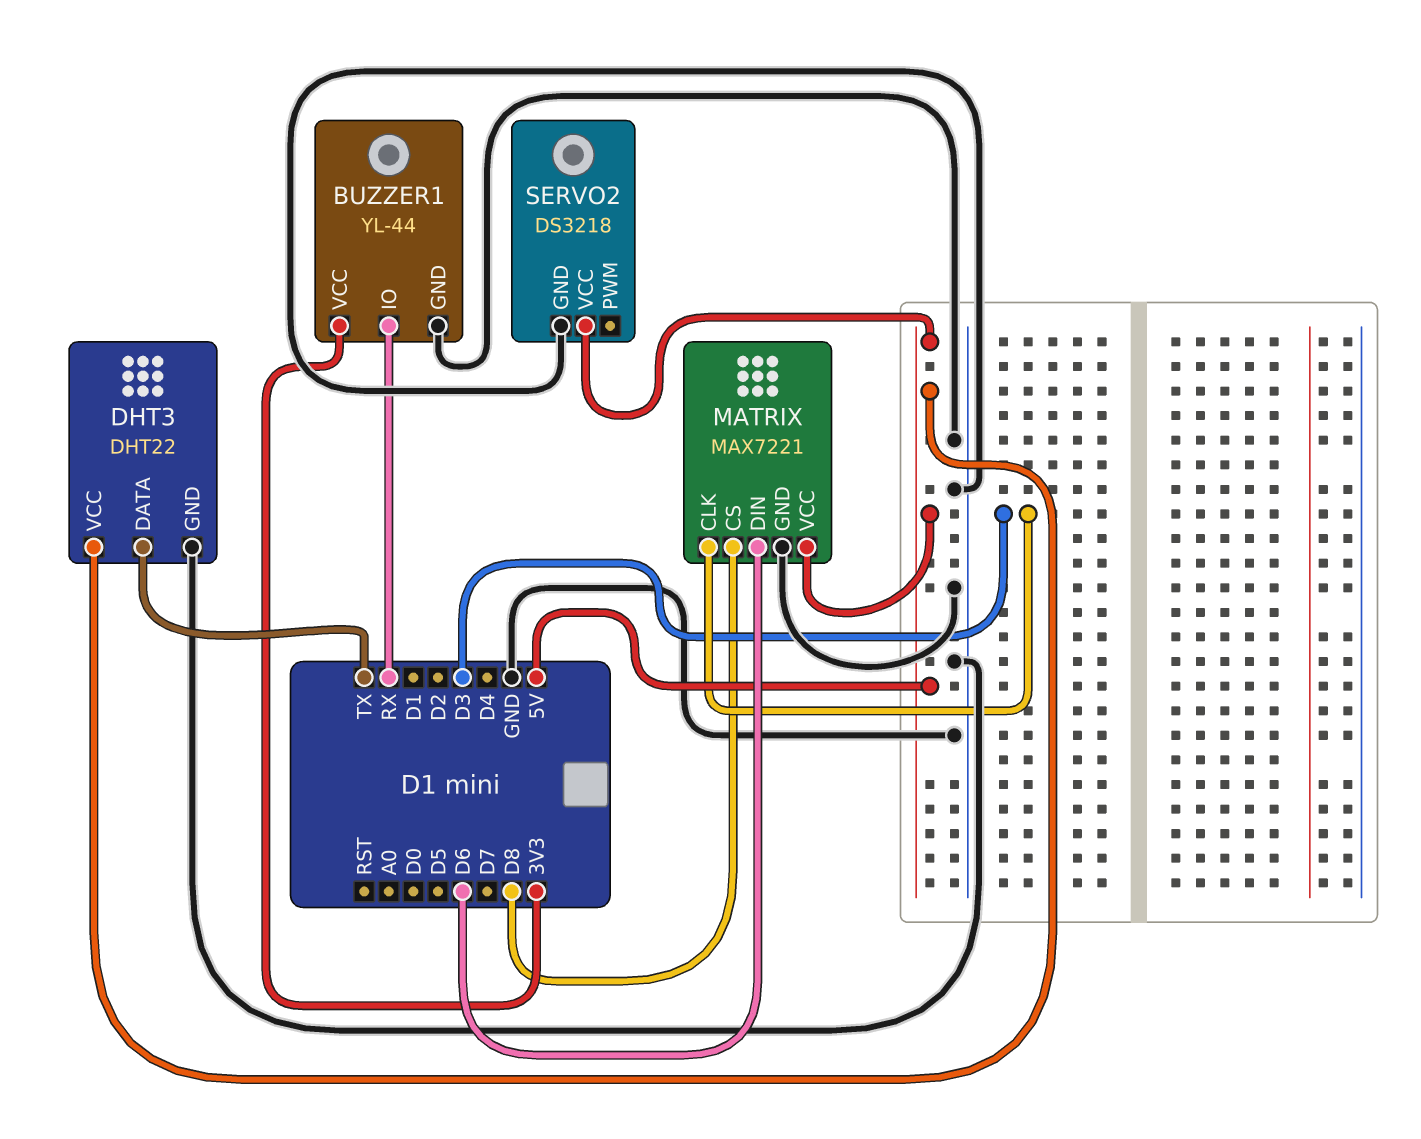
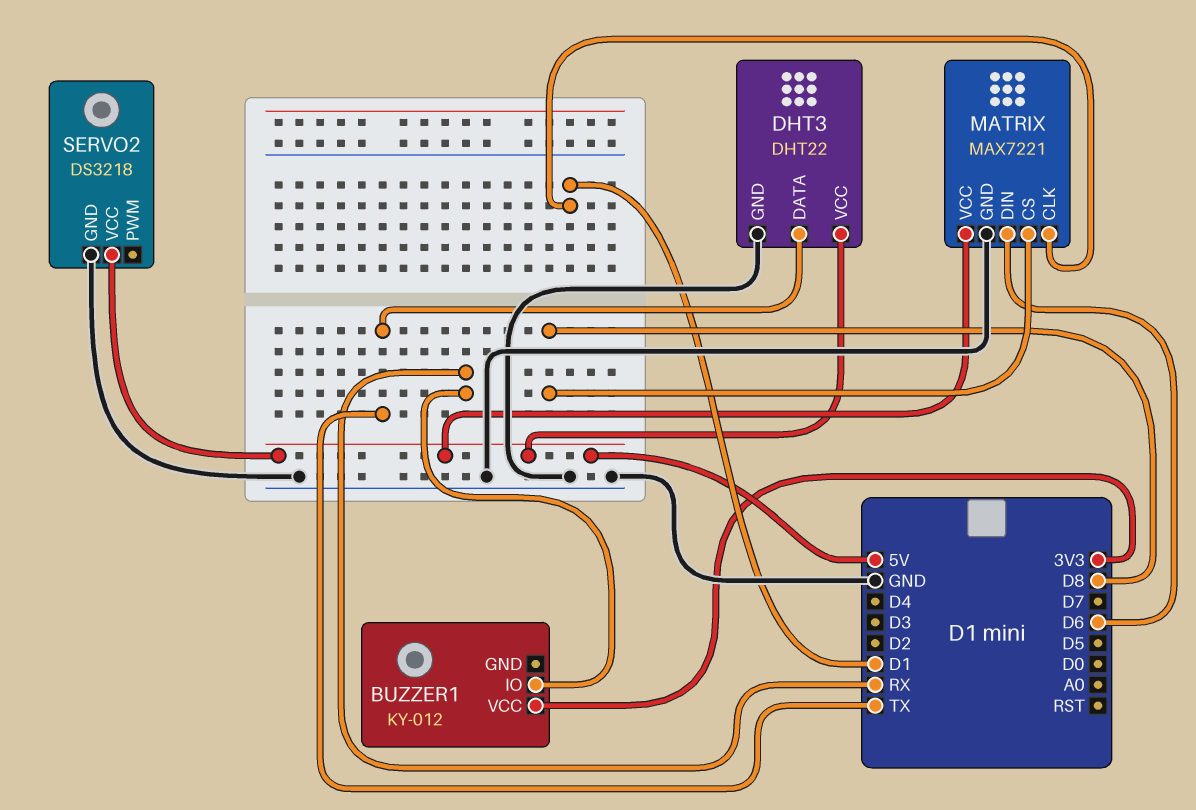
BUZZER1: YL-44 -> KY-012
BUZZER1 pin GND: GND -> none
MATRIX pin CLK: D3 -> D1

